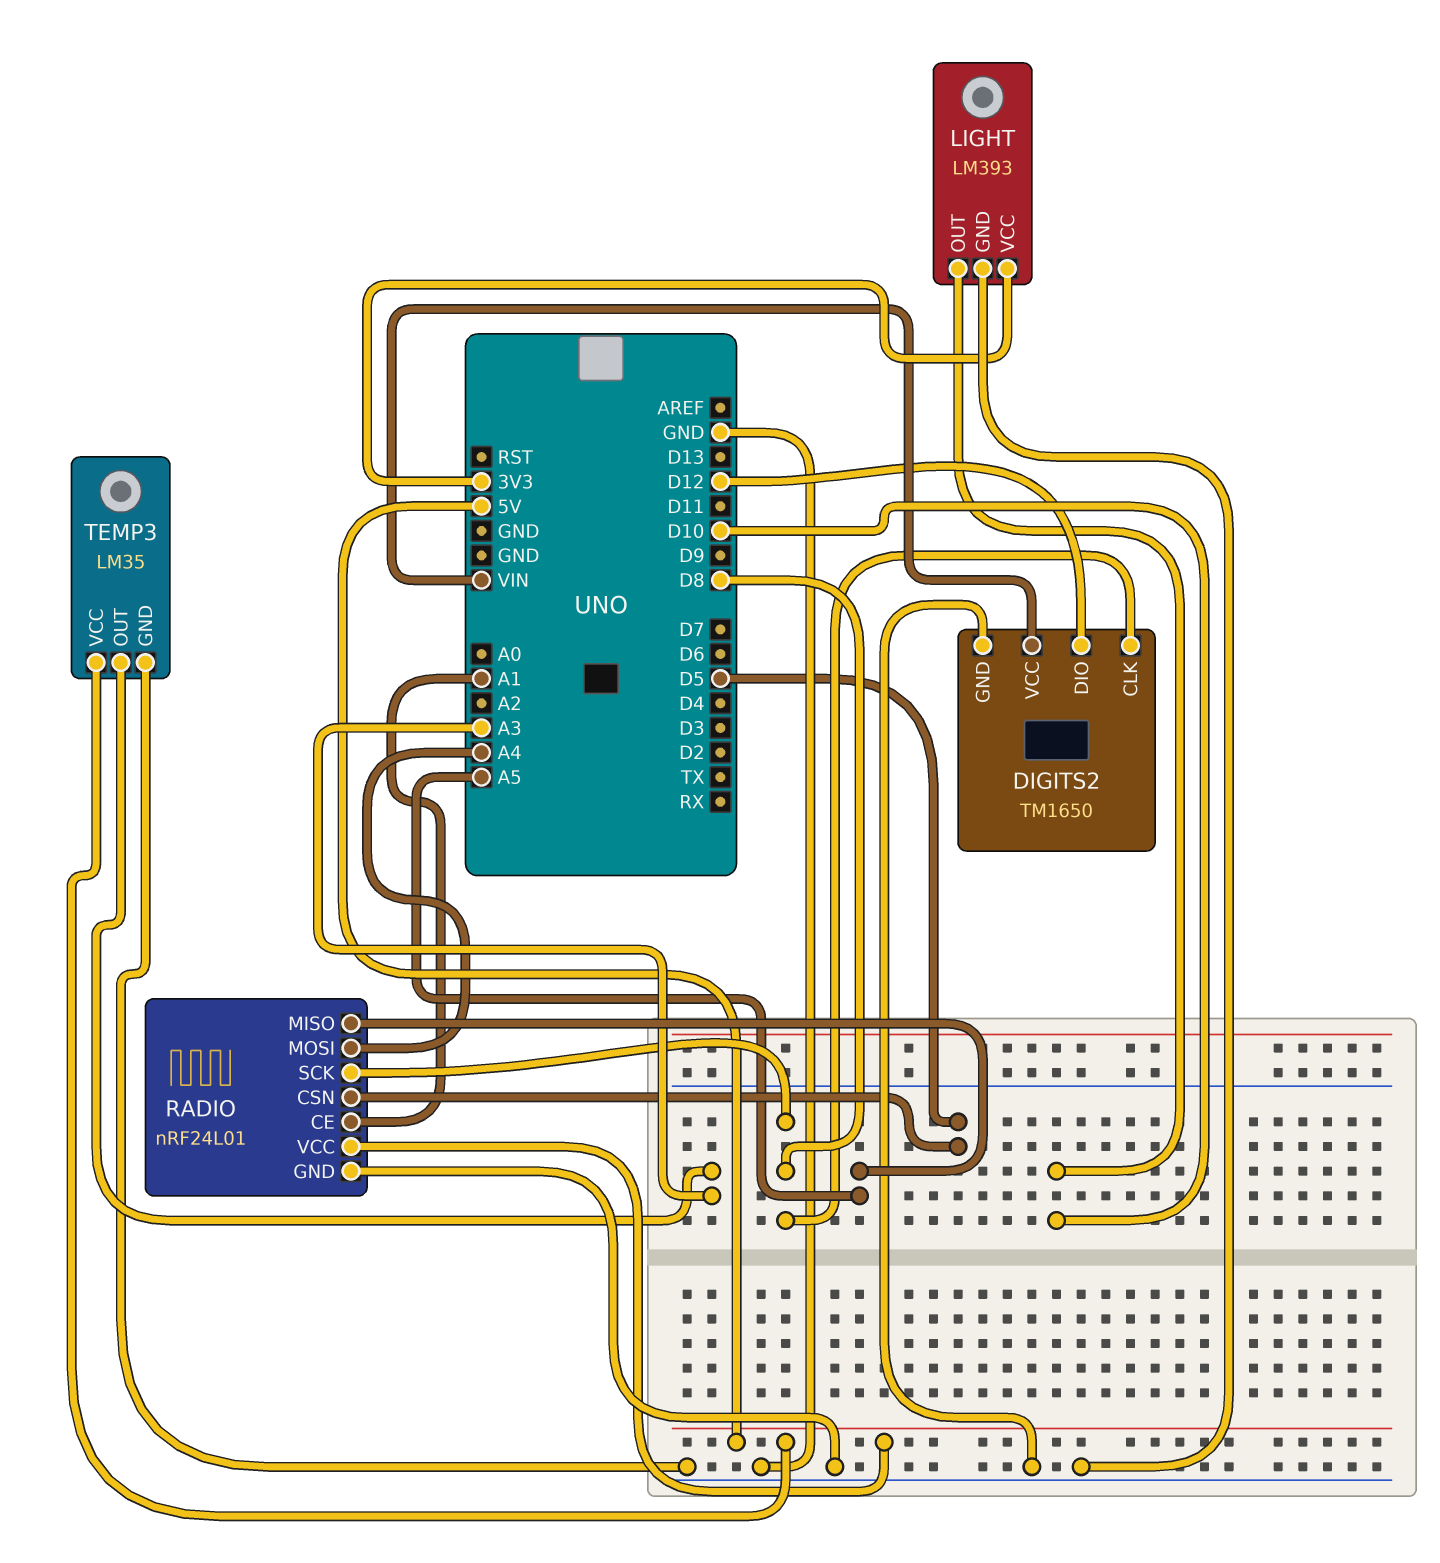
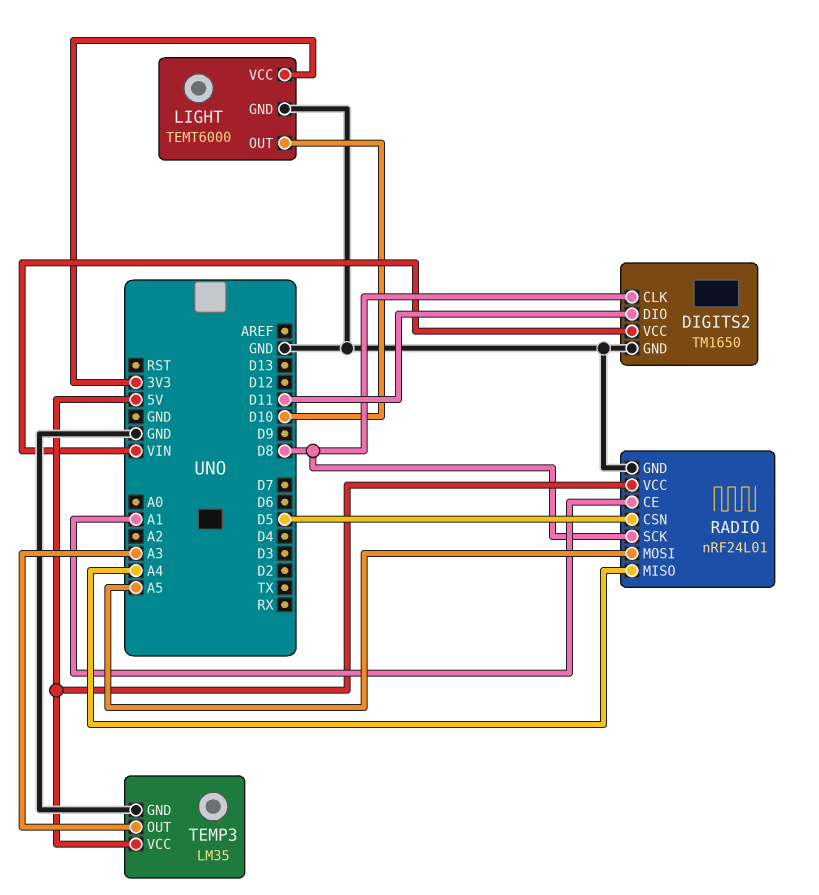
DIGITS2 pin DIO: D12 -> D11
LIGHT: LM393 -> TEMT6000
RADIO pin MISO: A5 -> A4
RADIO pin MOSI: A4 -> A5

